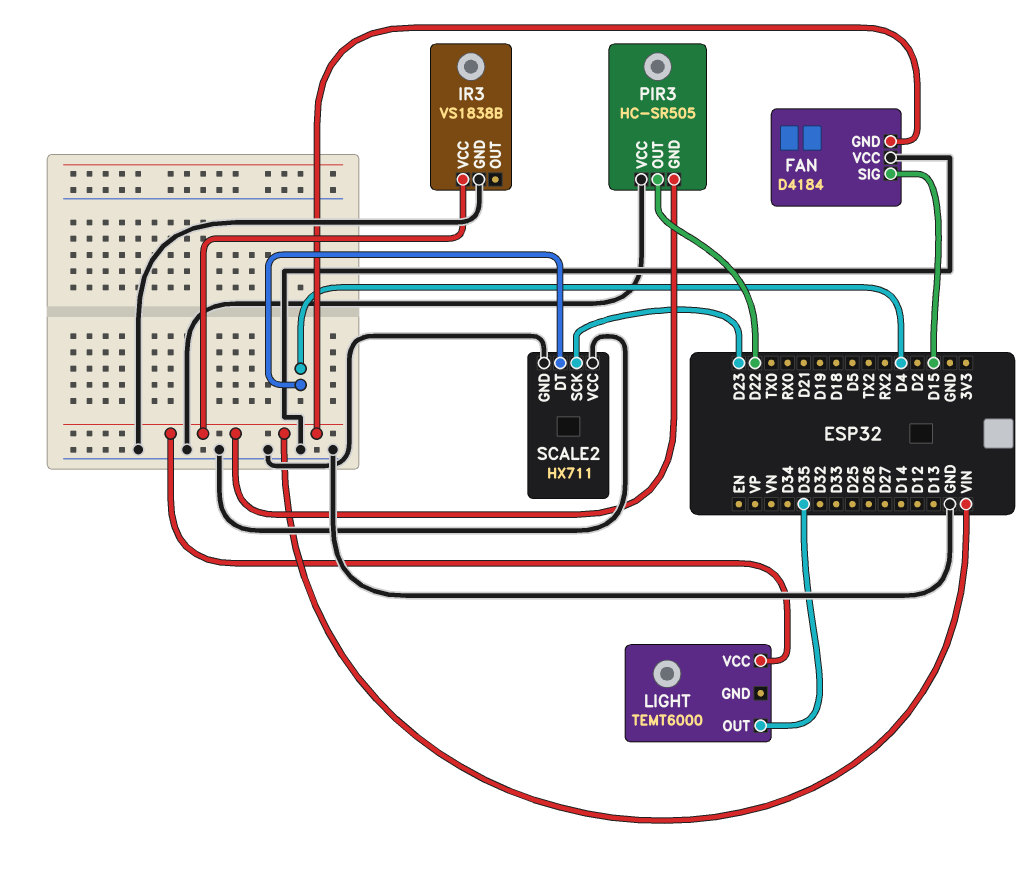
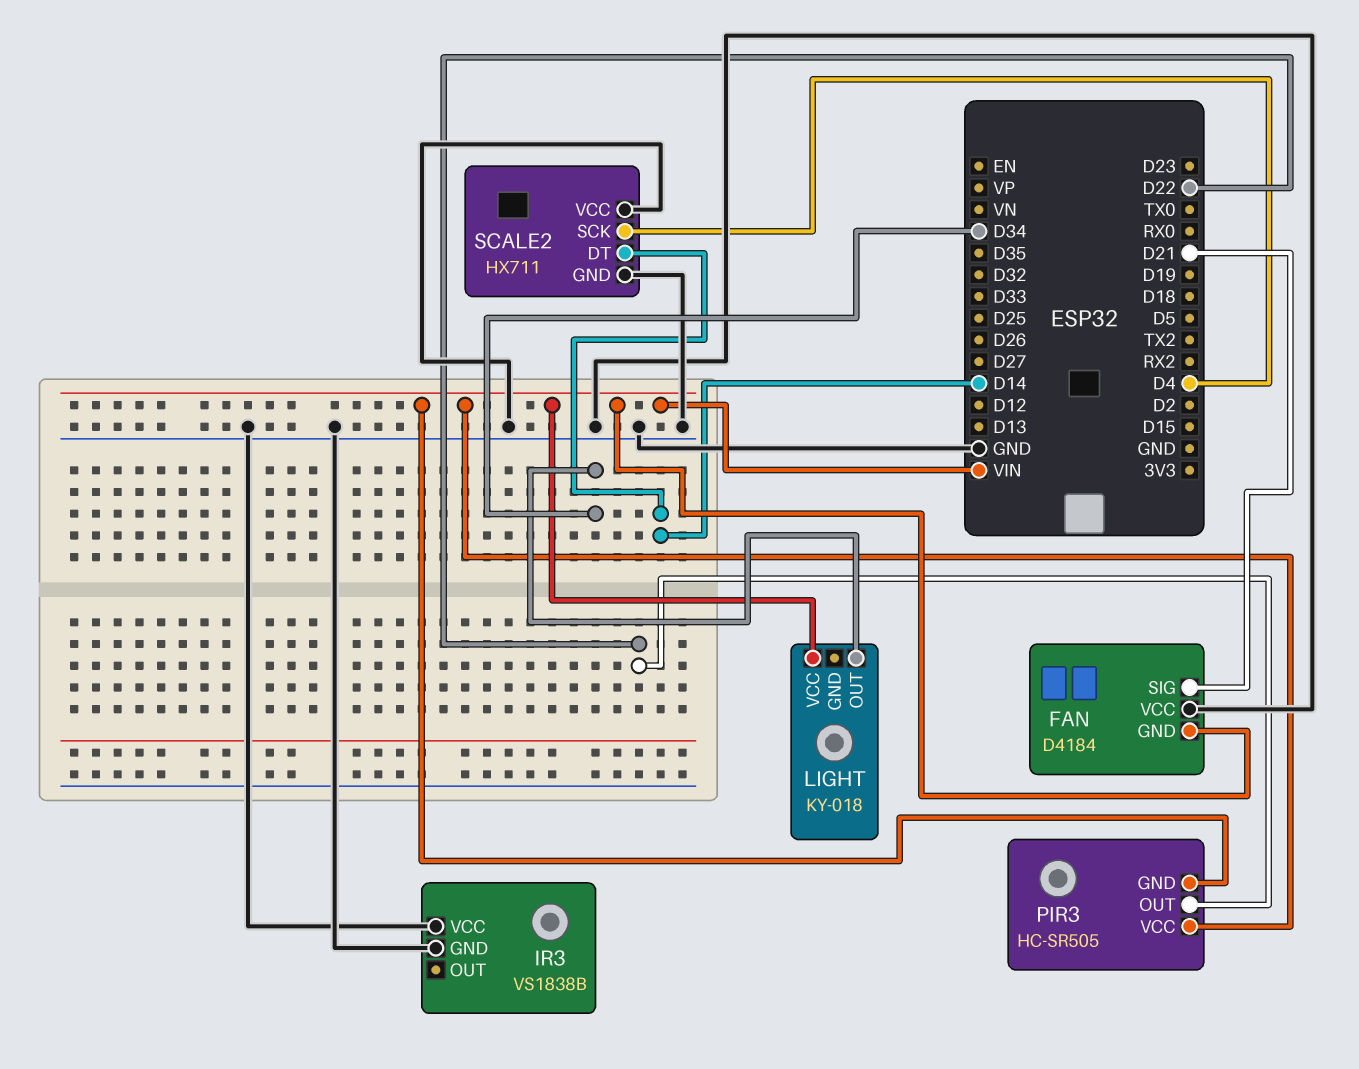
FAN pin SIG: D15 -> D21
IR3 pin VCC: VIN -> GND
LIGHT: TEMT6000 -> KY-018
LIGHT pin OUT: D35 -> D34
PIR3 pin VCC: GND -> VIN
SCALE2 pin DT: D4 -> D14
SCALE2 pin SCK: D23 -> D4

